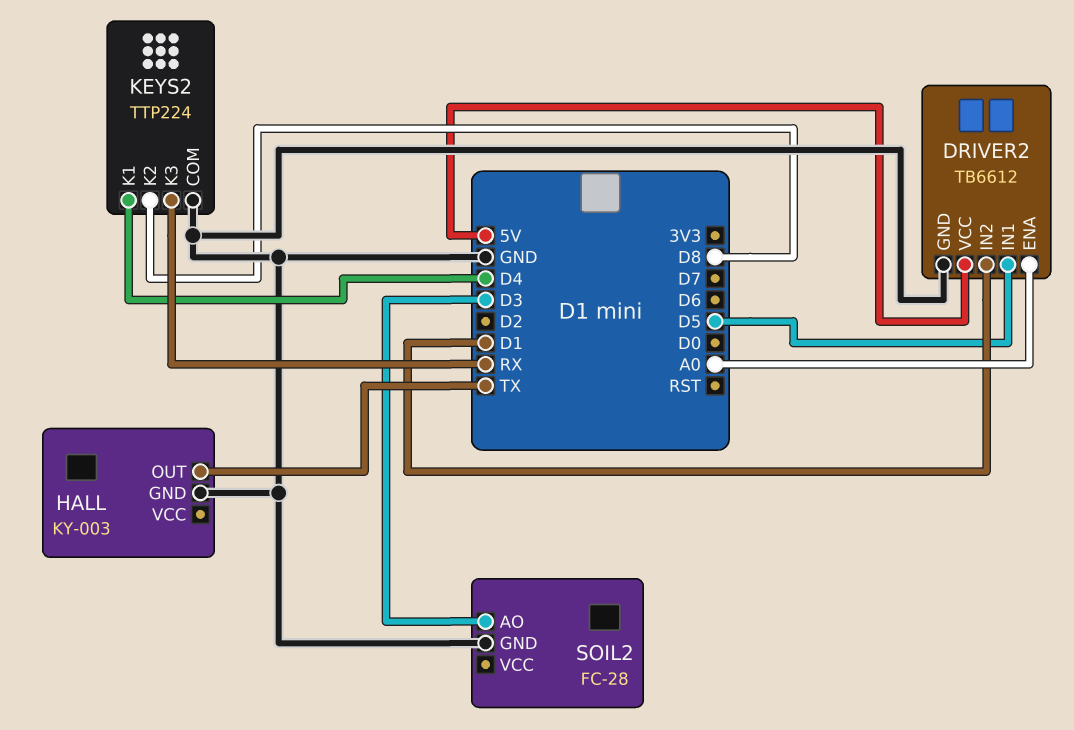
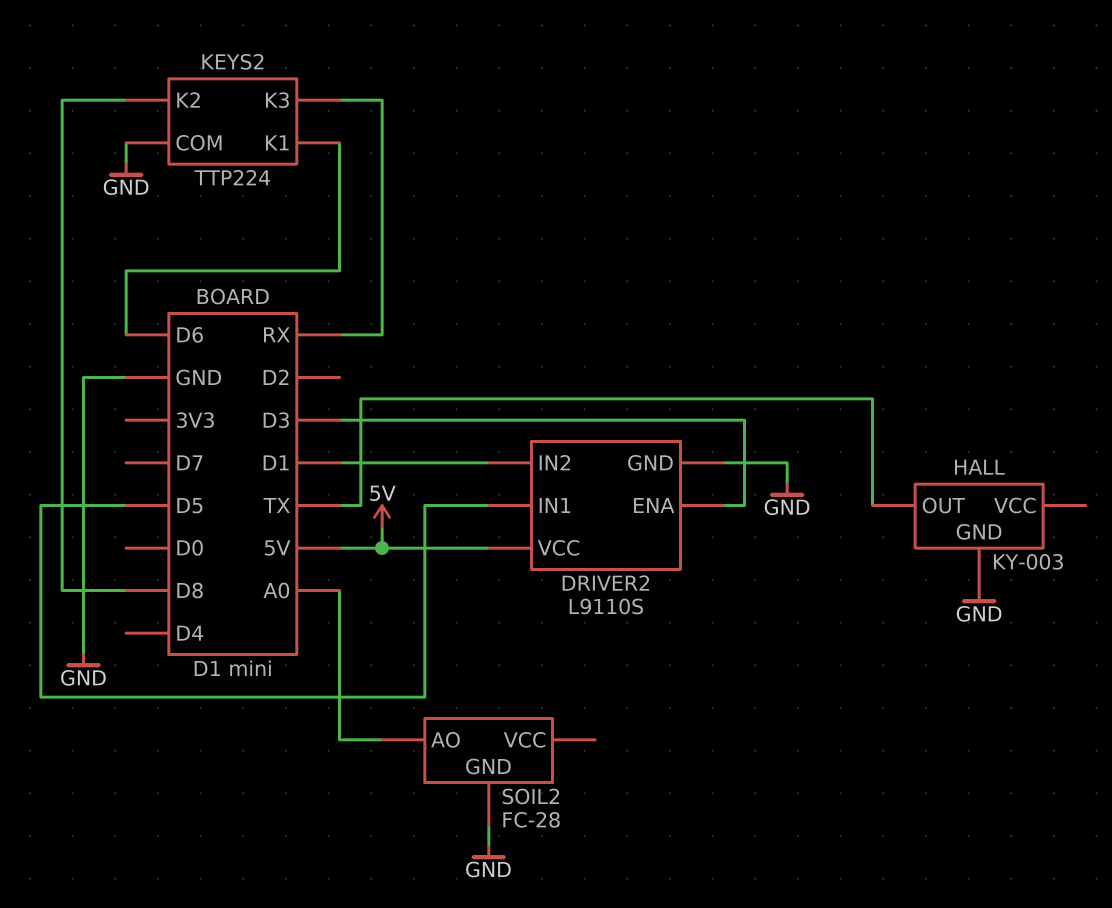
DRIVER2: TB6612 -> L9110S
DRIVER2 pin ENA: A0 -> D3
KEYS2 pin K1: D4 -> D6
SOIL2 pin AO: D3 -> A0

